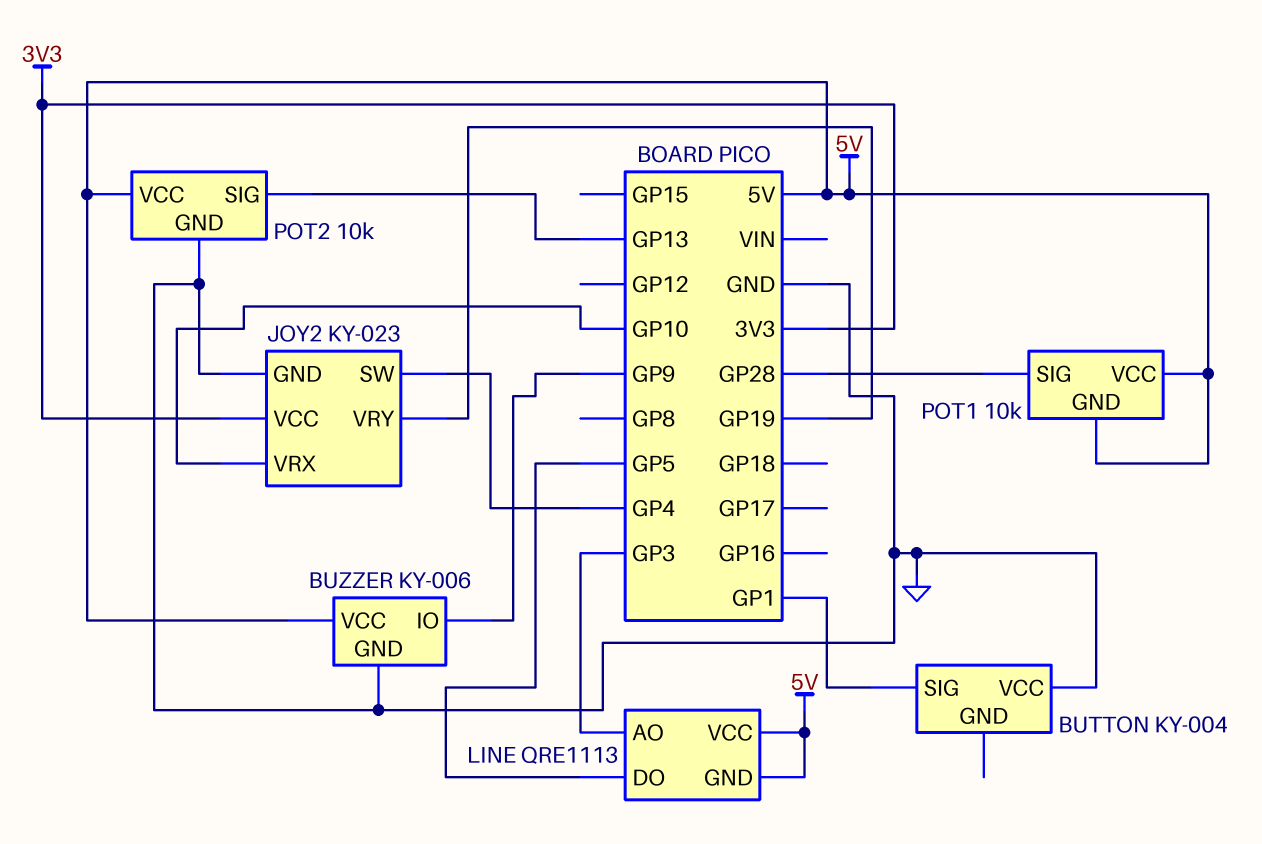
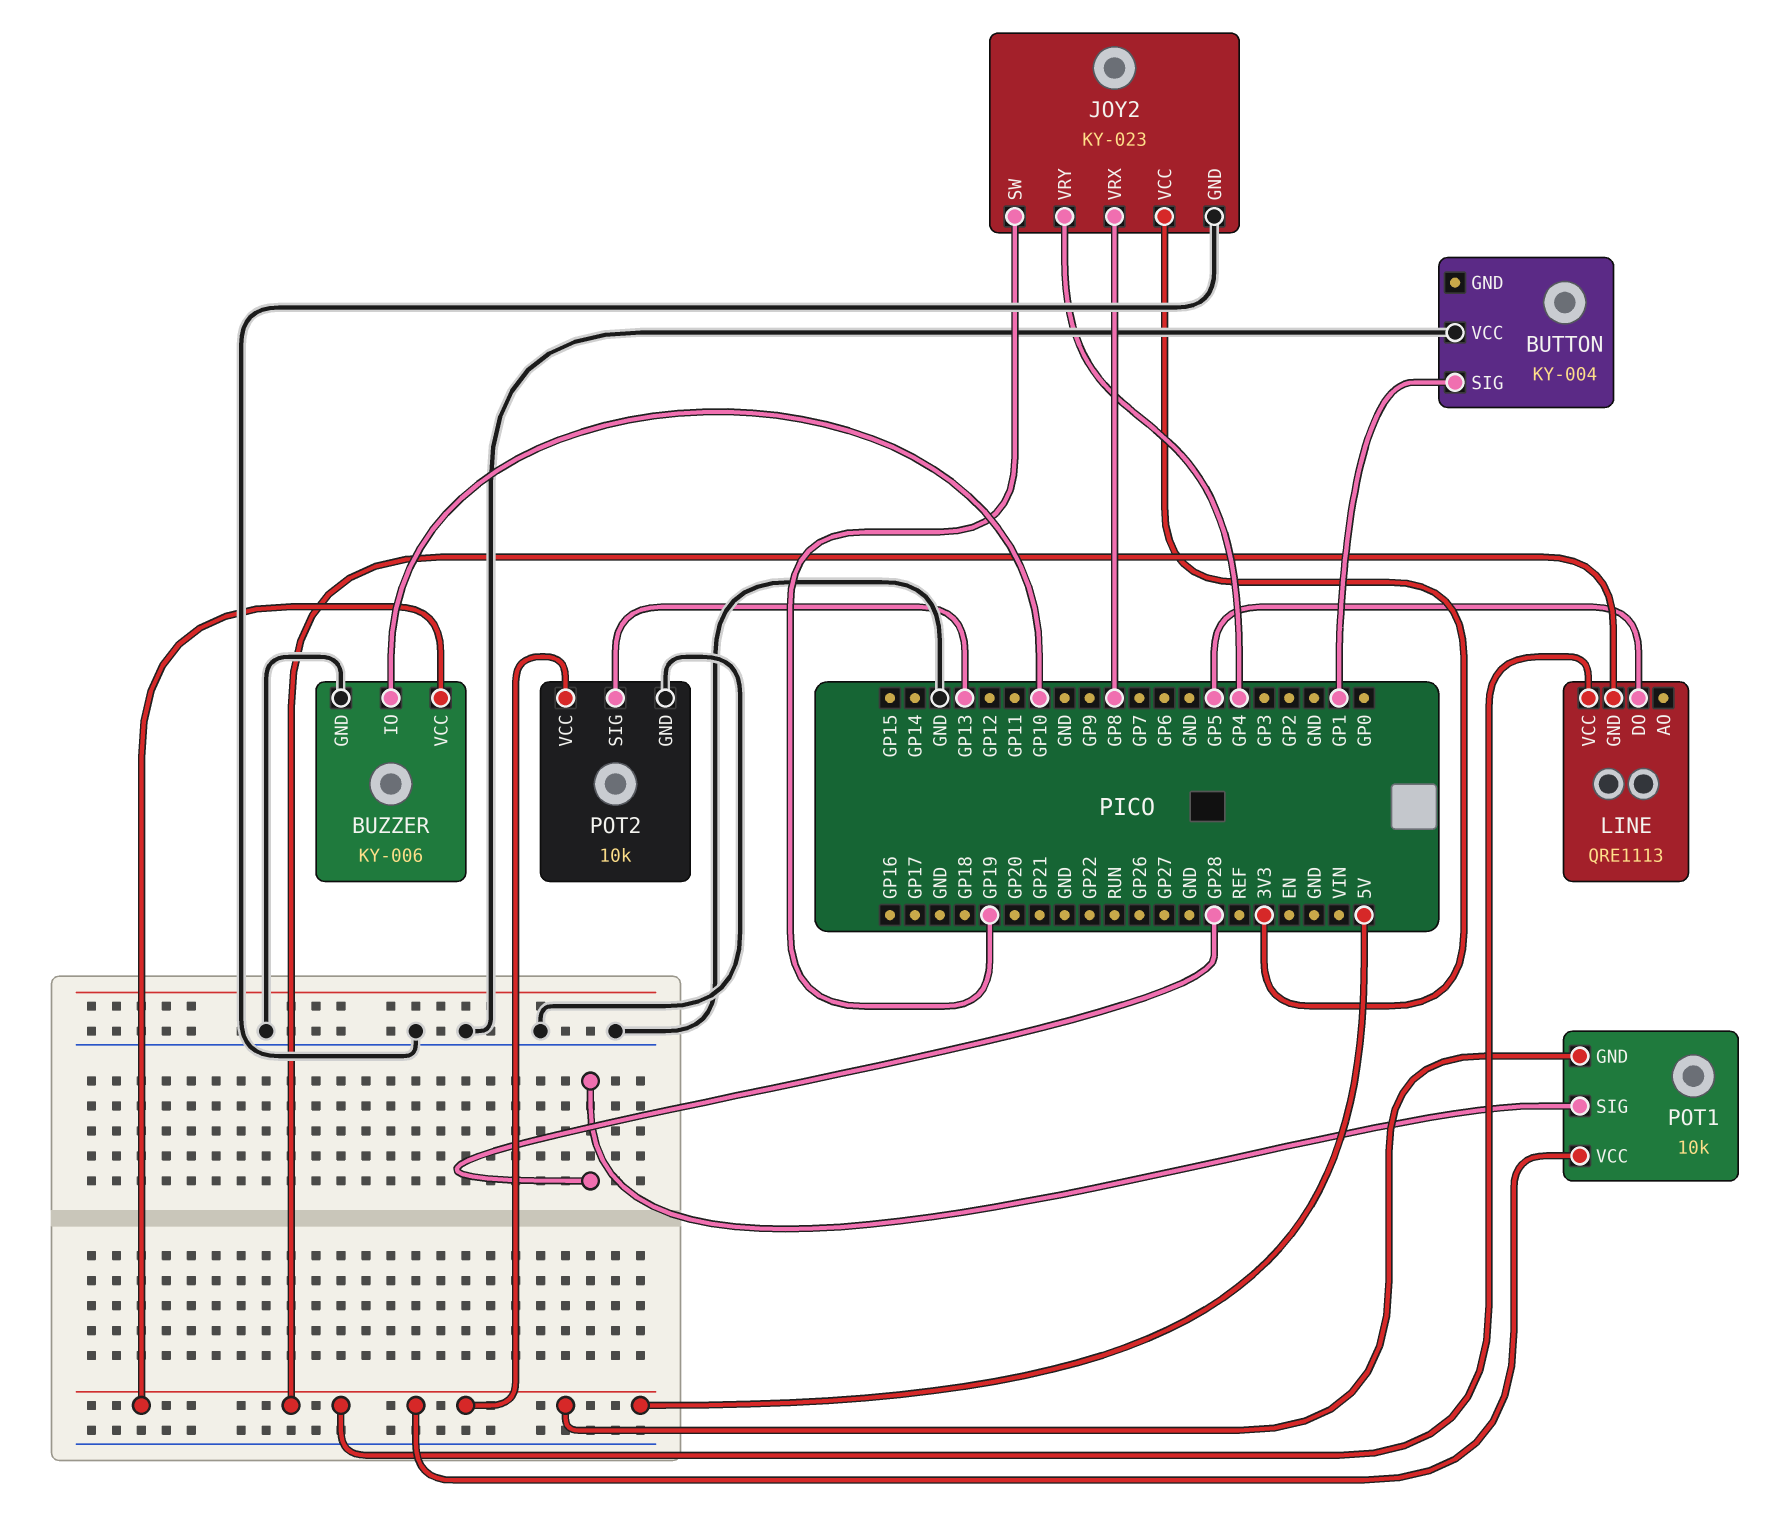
BUZZER pin IO: GP9 -> GP10
JOY2 pin SW: GP4 -> GP19
JOY2 pin VRX: GP10 -> GP8
JOY2 pin VRY: GP19 -> GP4
LINE pin AO: GP3 -> none

